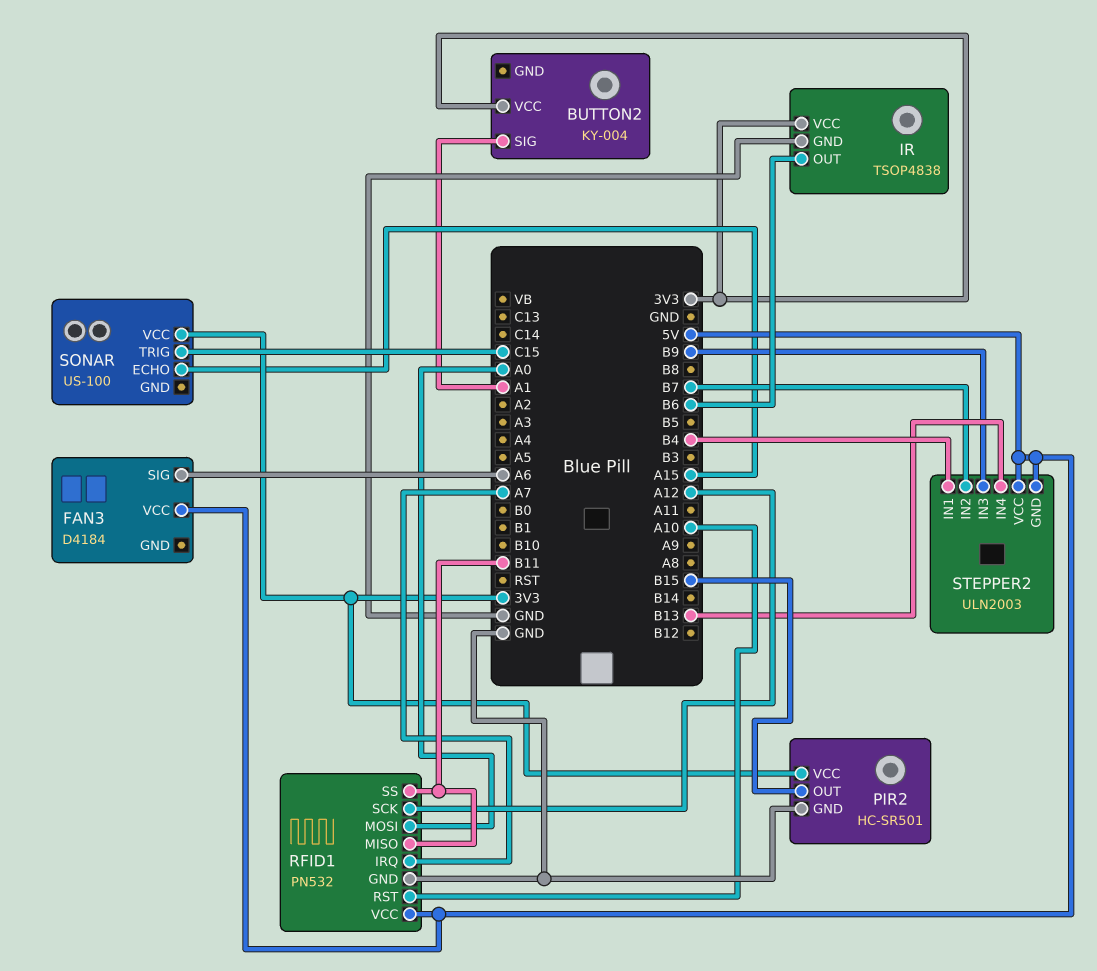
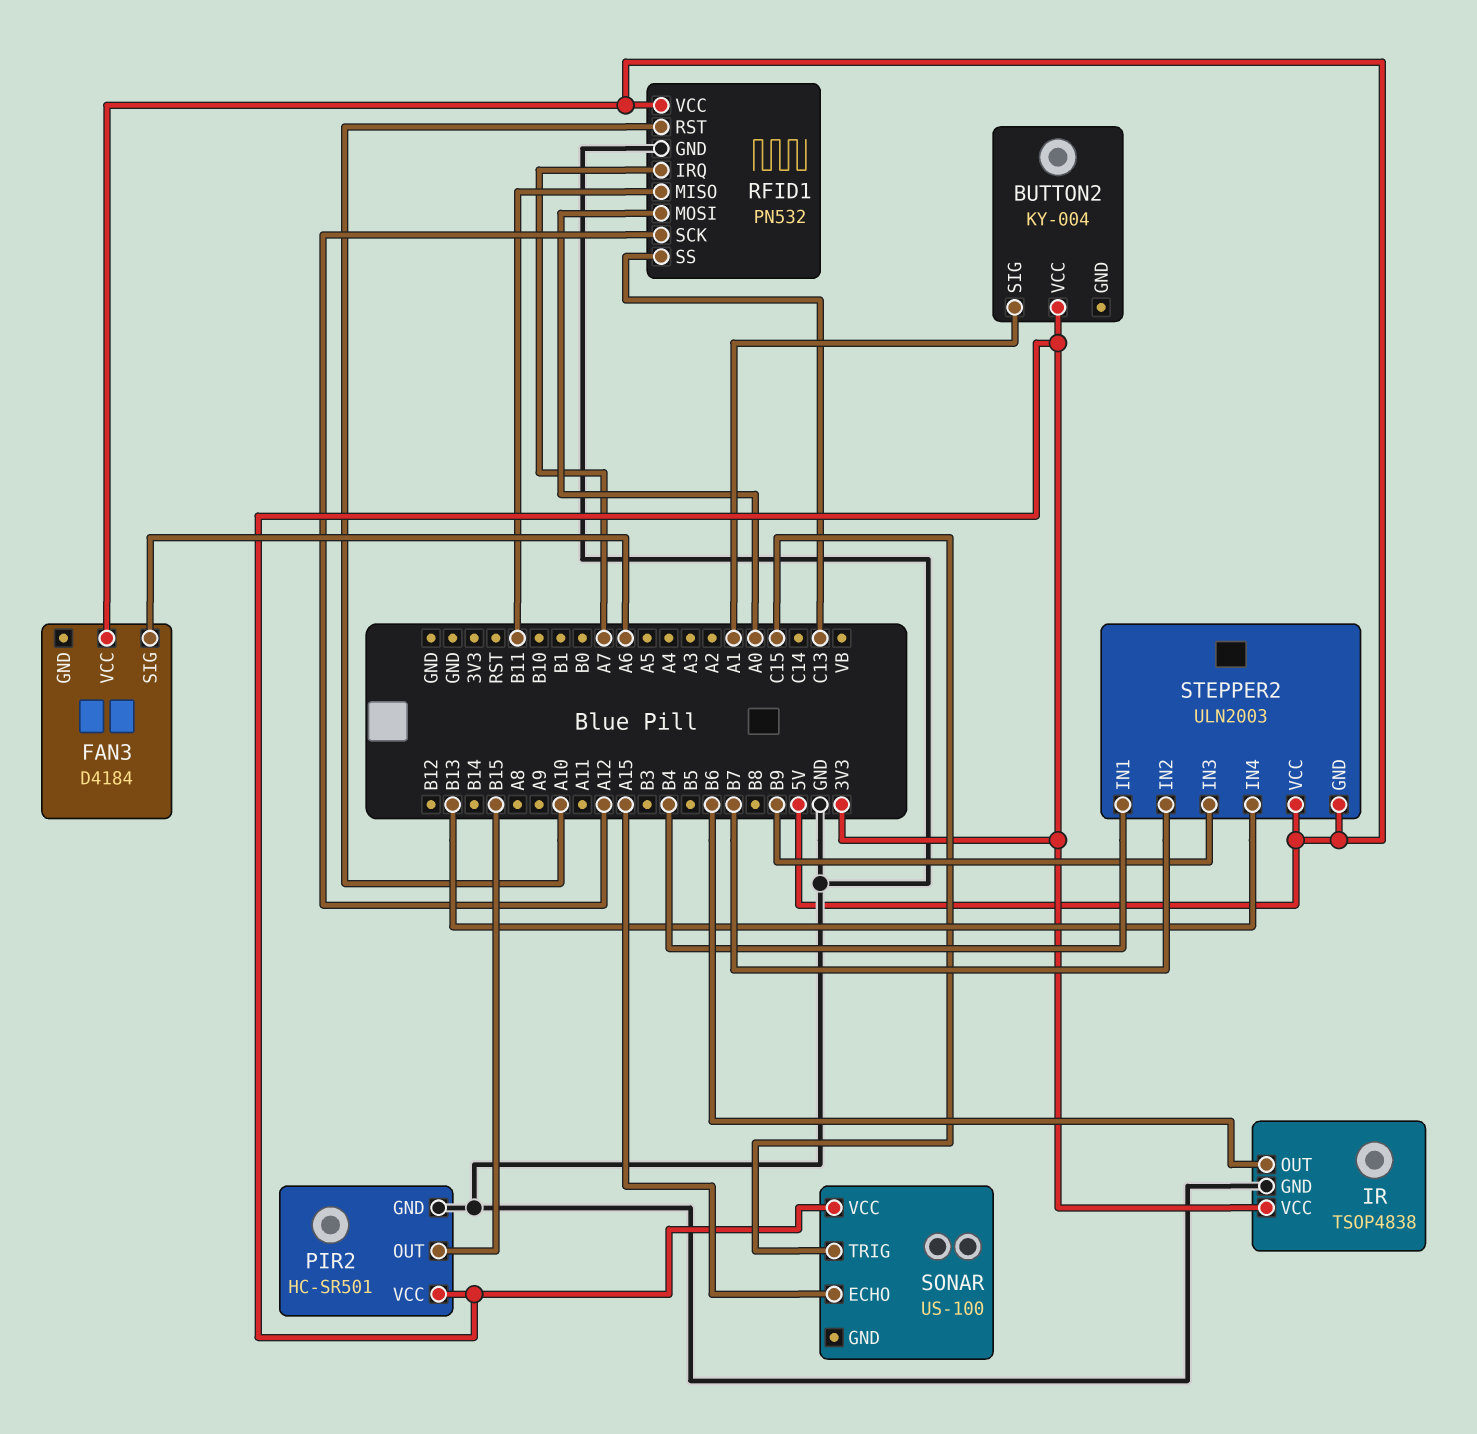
RFID1 pin SS: B11 -> C13

